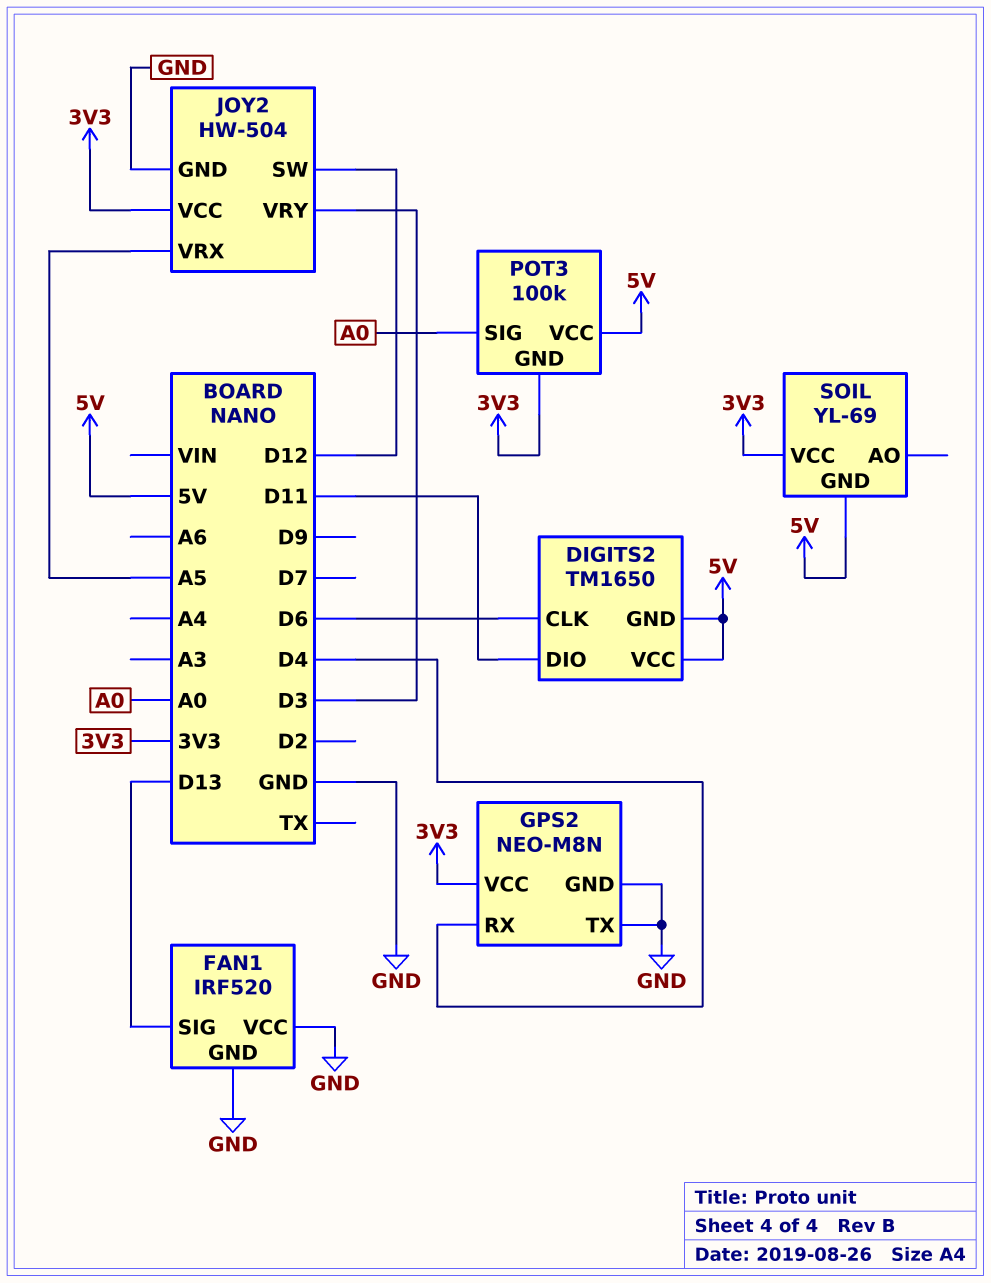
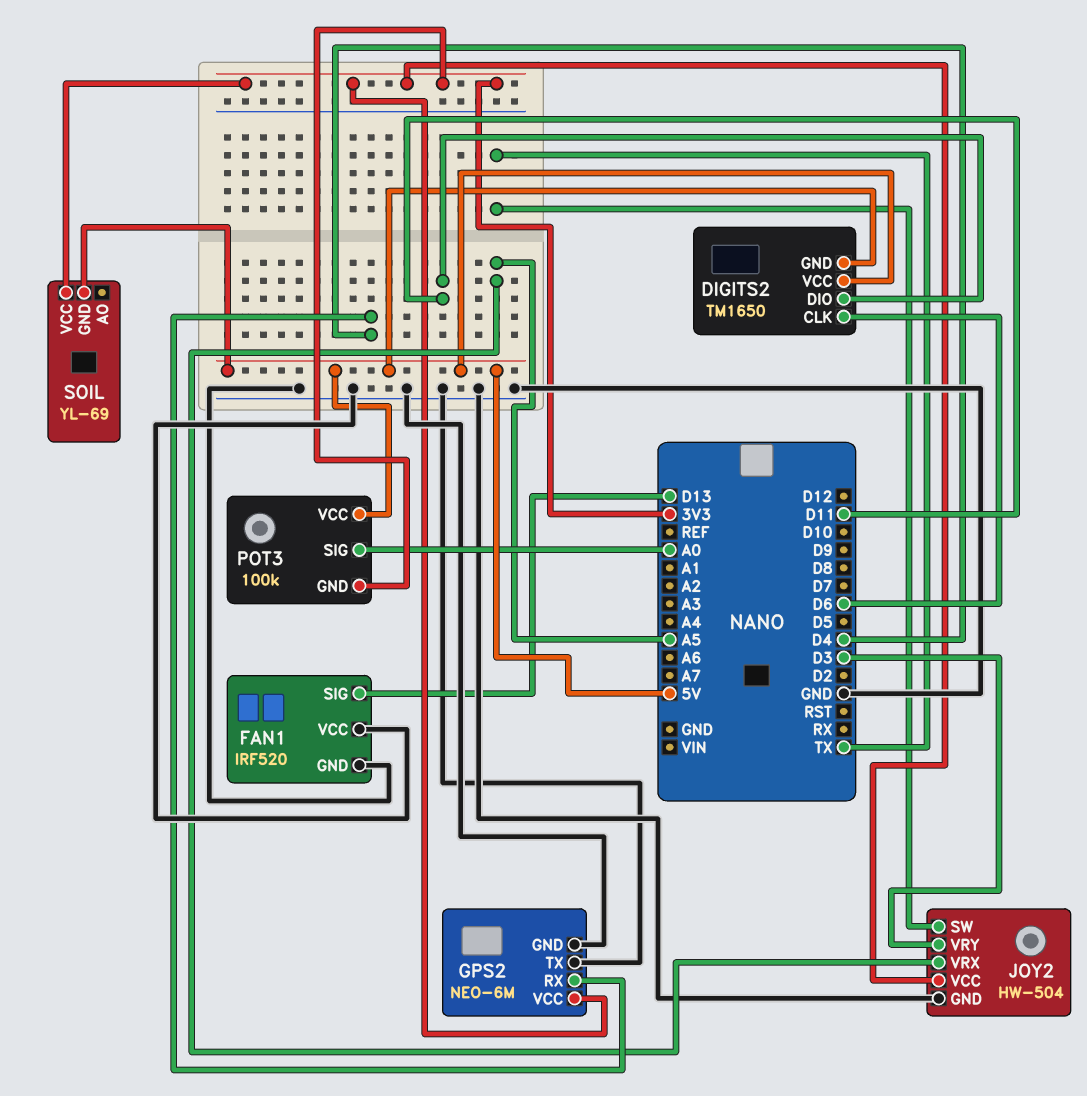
GPS2: NEO-M8N -> NEO-6M
JOY2 pin SW: D12 -> TX

